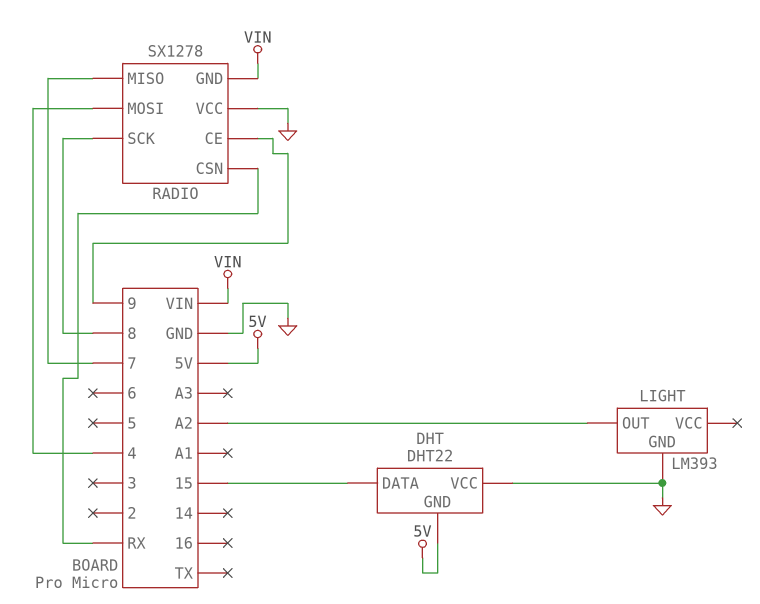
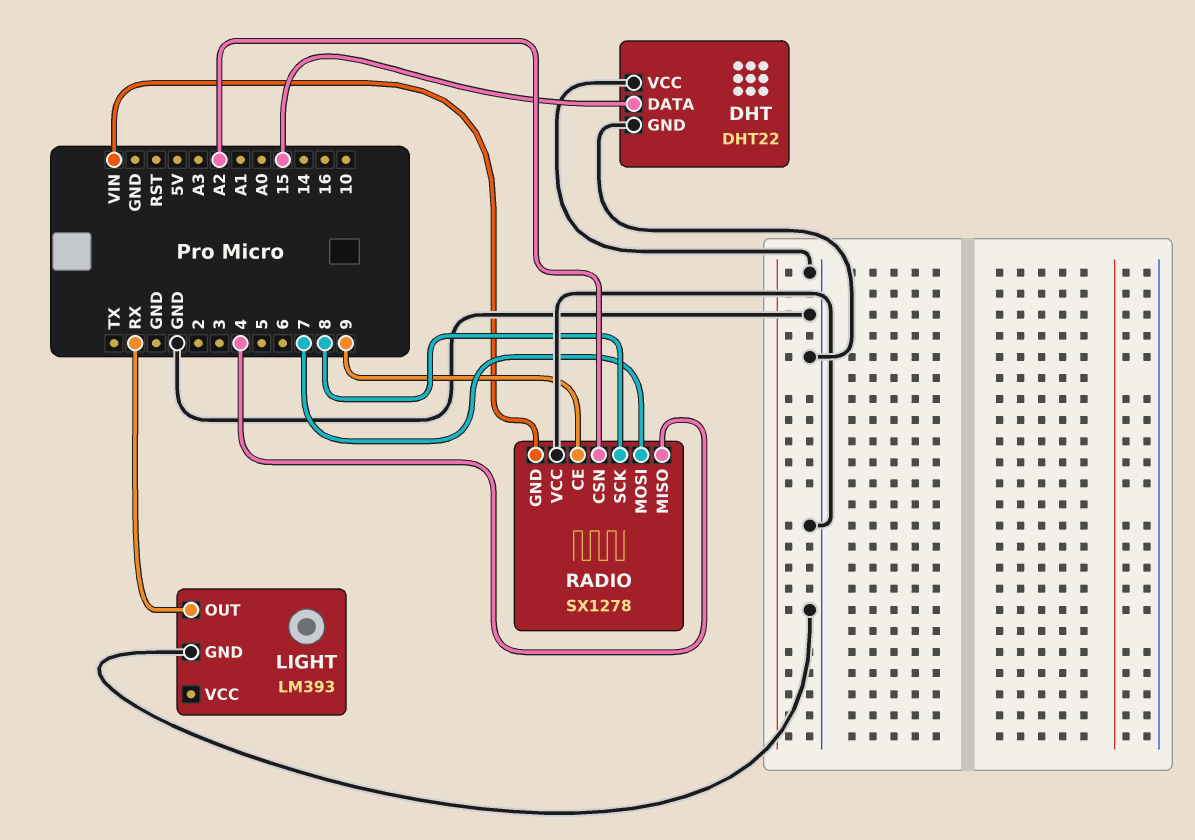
DHT pin GND: 5V -> GND
LIGHT pin OUT: A2 -> RX
RADIO pin CSN: RX -> A2
RADIO pin MISO: 7 -> 4
RADIO pin MOSI: 4 -> 7

